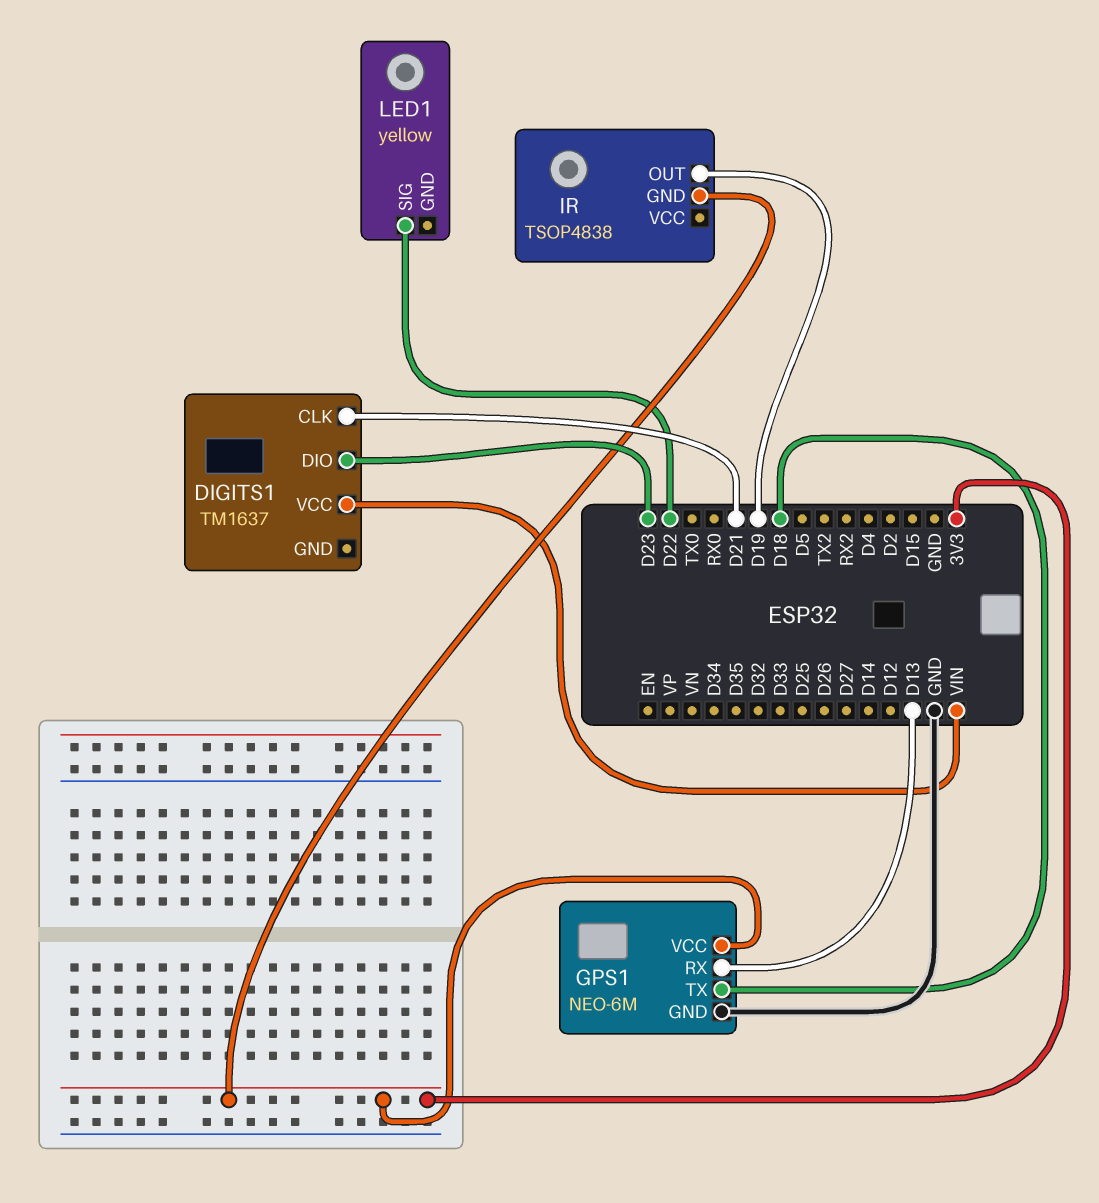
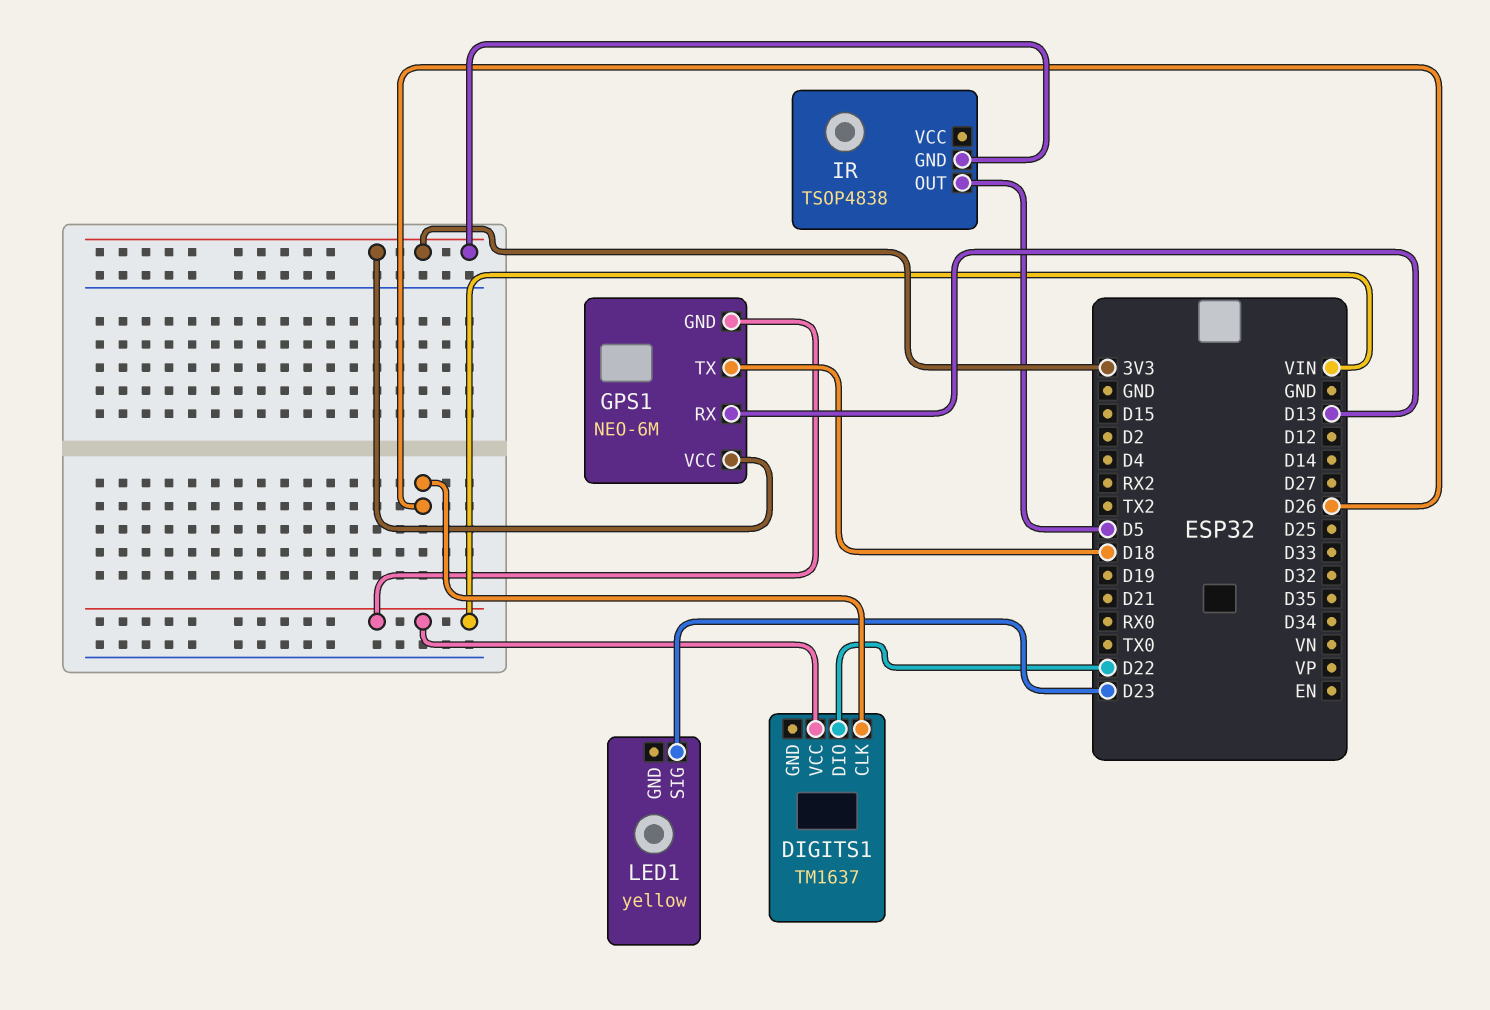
DIGITS1 pin CLK: D21 -> D26
DIGITS1 pin DIO: D23 -> D22
GPS1 pin GND: GND -> VIN
IR pin OUT: D19 -> D5
LED1 pin SIG: D22 -> D23

